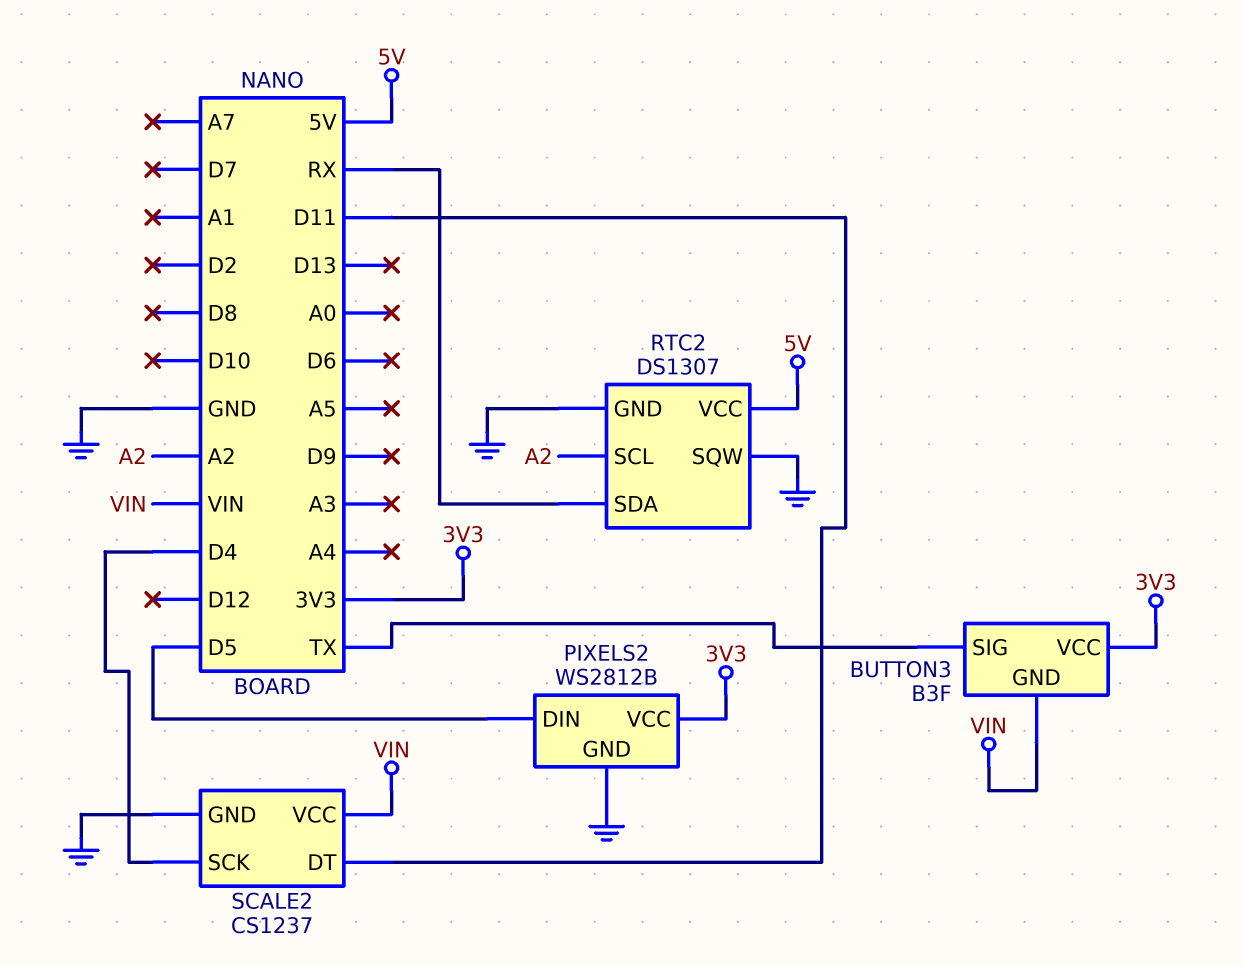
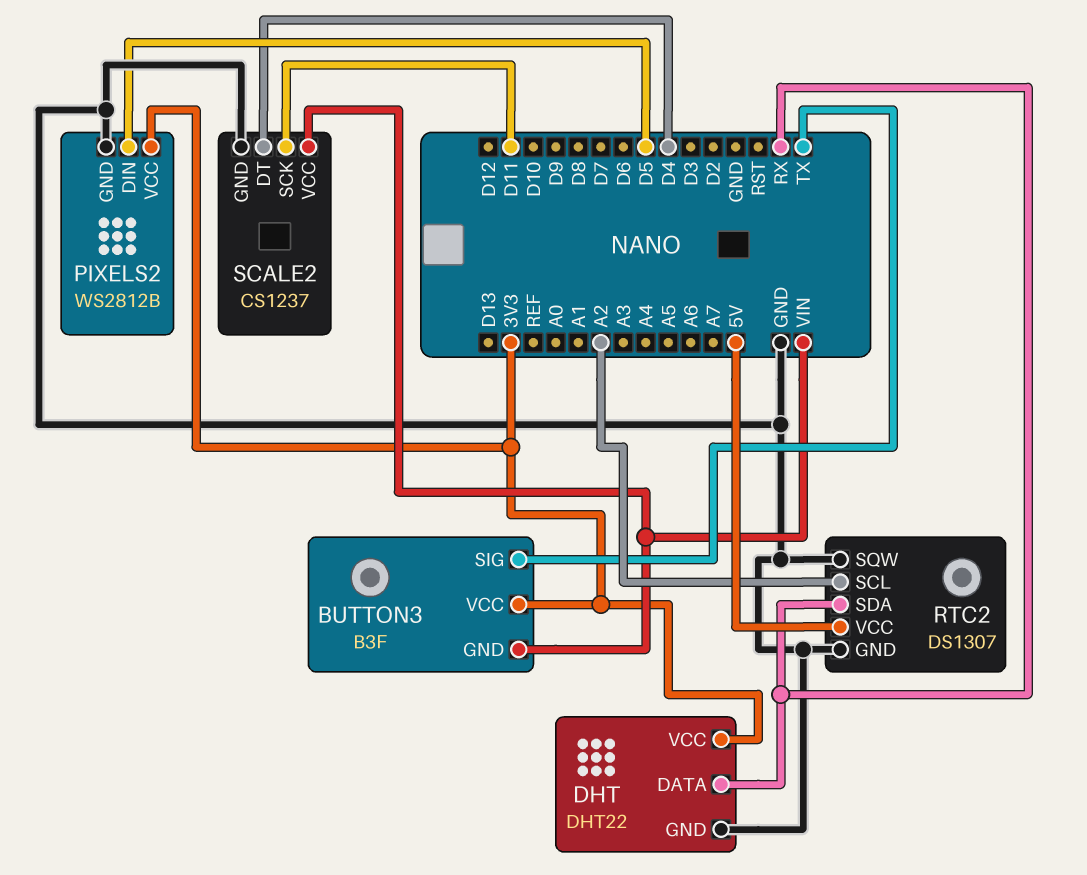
DHT: none -> DHT22
DHT pin DATA: none -> RX
DHT pin GND: none -> GND
DHT pin VCC: none -> 3V3
SCALE2 pin DT: D11 -> D4
SCALE2 pin SCK: D4 -> D11

